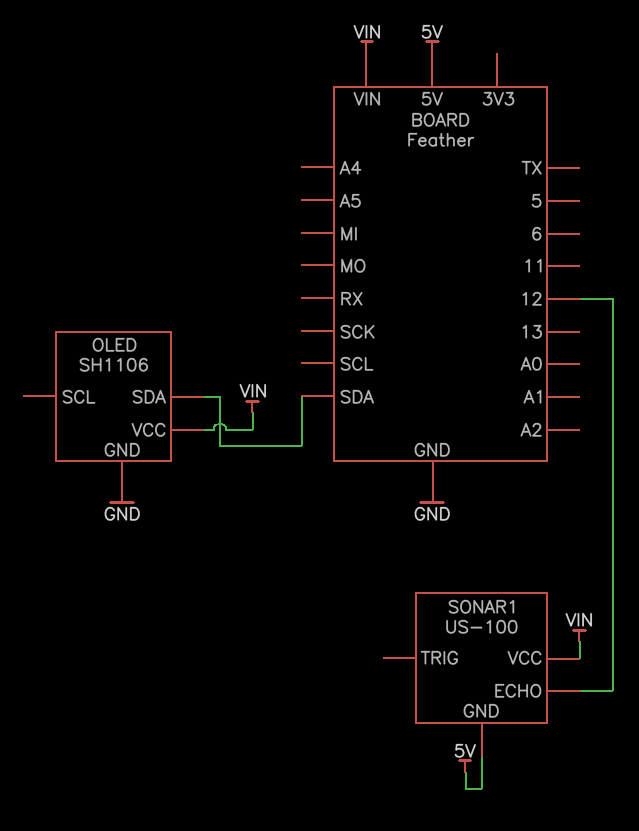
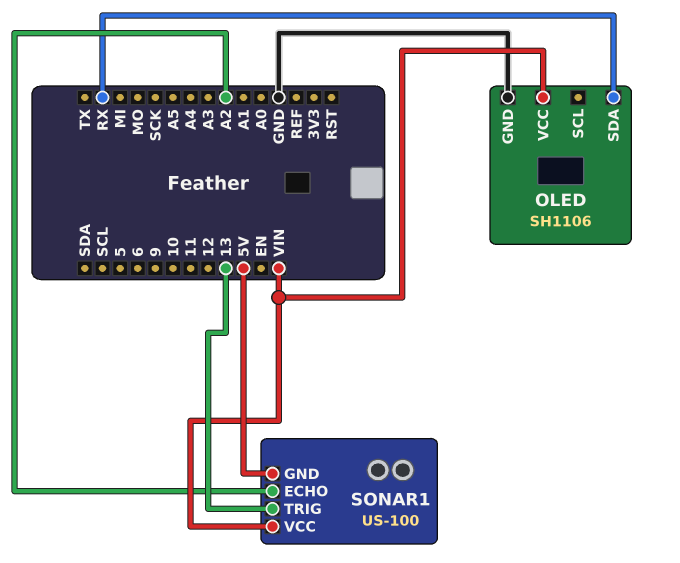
OLED pin SDA: SDA -> RX
SONAR1 pin ECHO: 12 -> A2
SONAR1 pin TRIG: none -> 13

